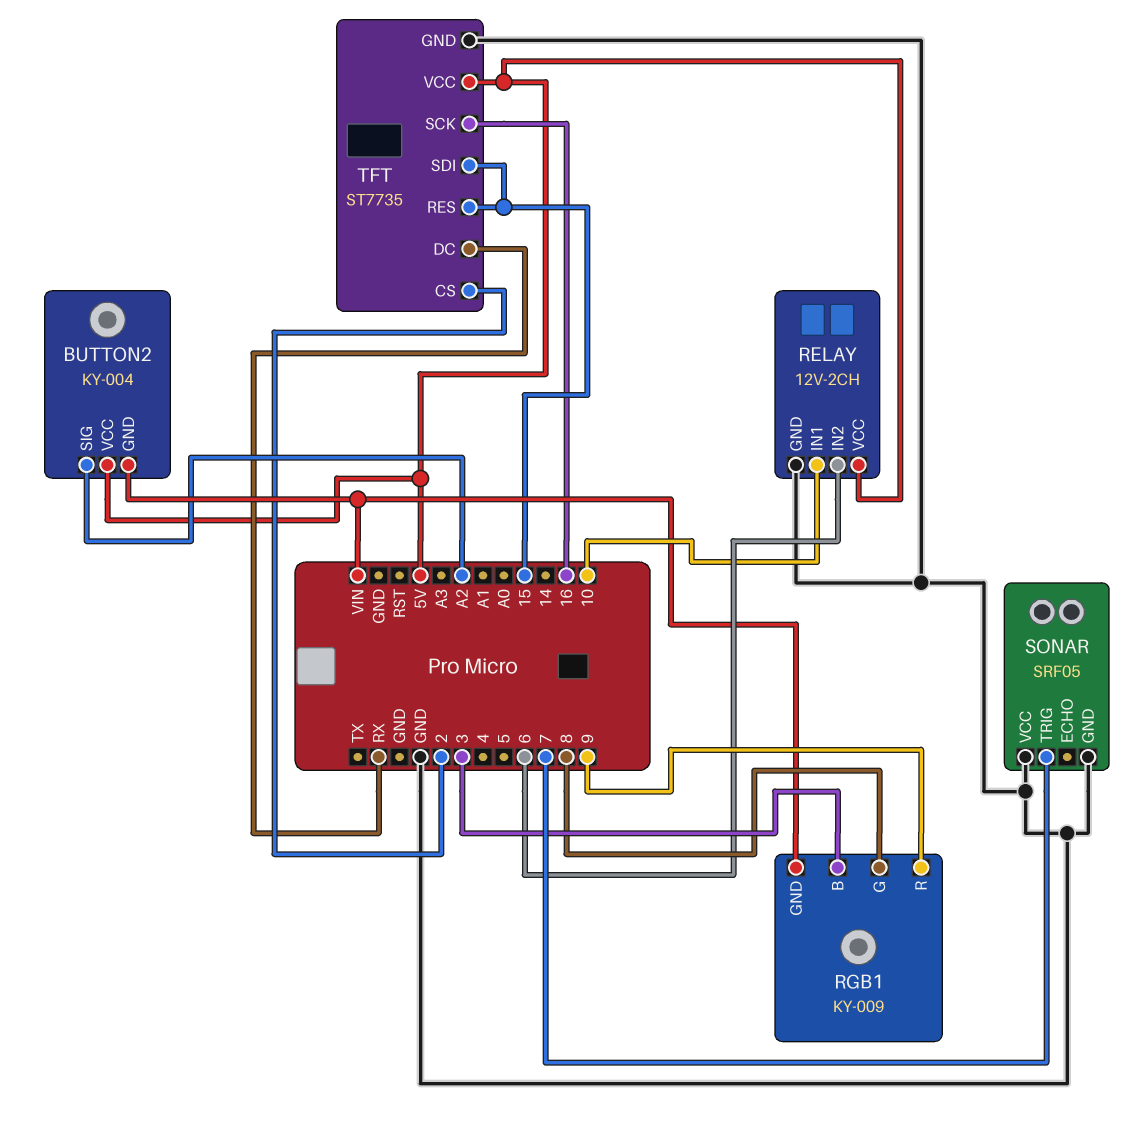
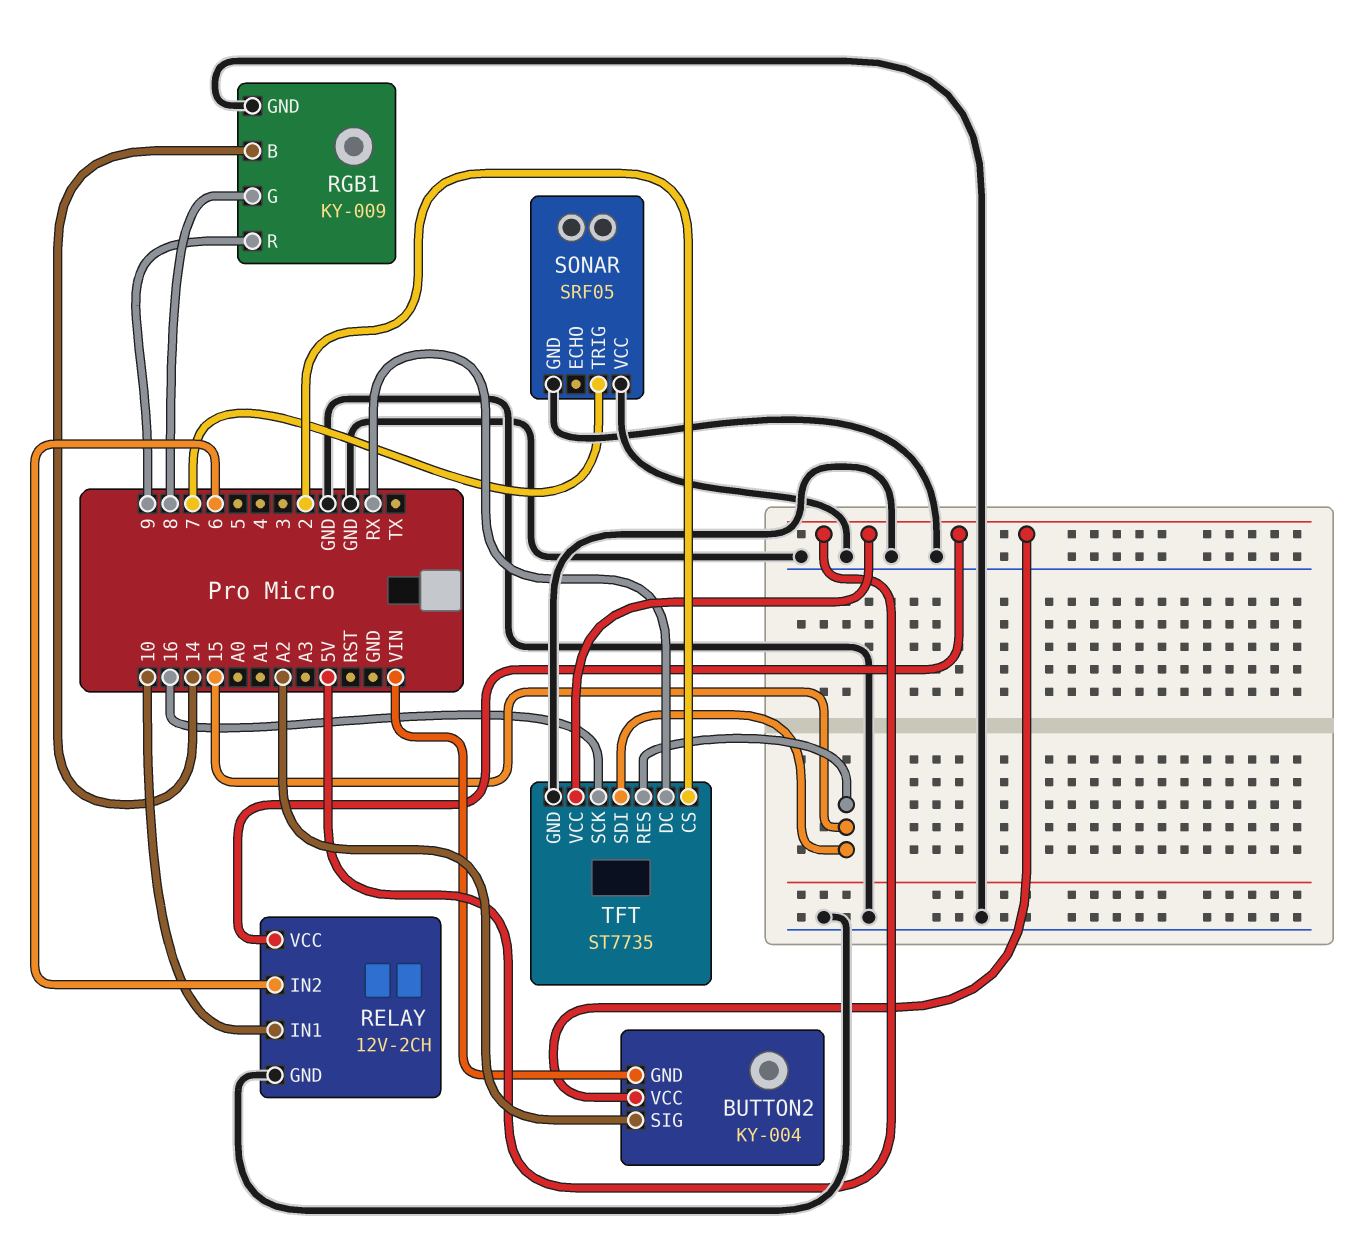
RGB1 pin B: 3 -> 14
RGB1 pin GND: VIN -> GND

